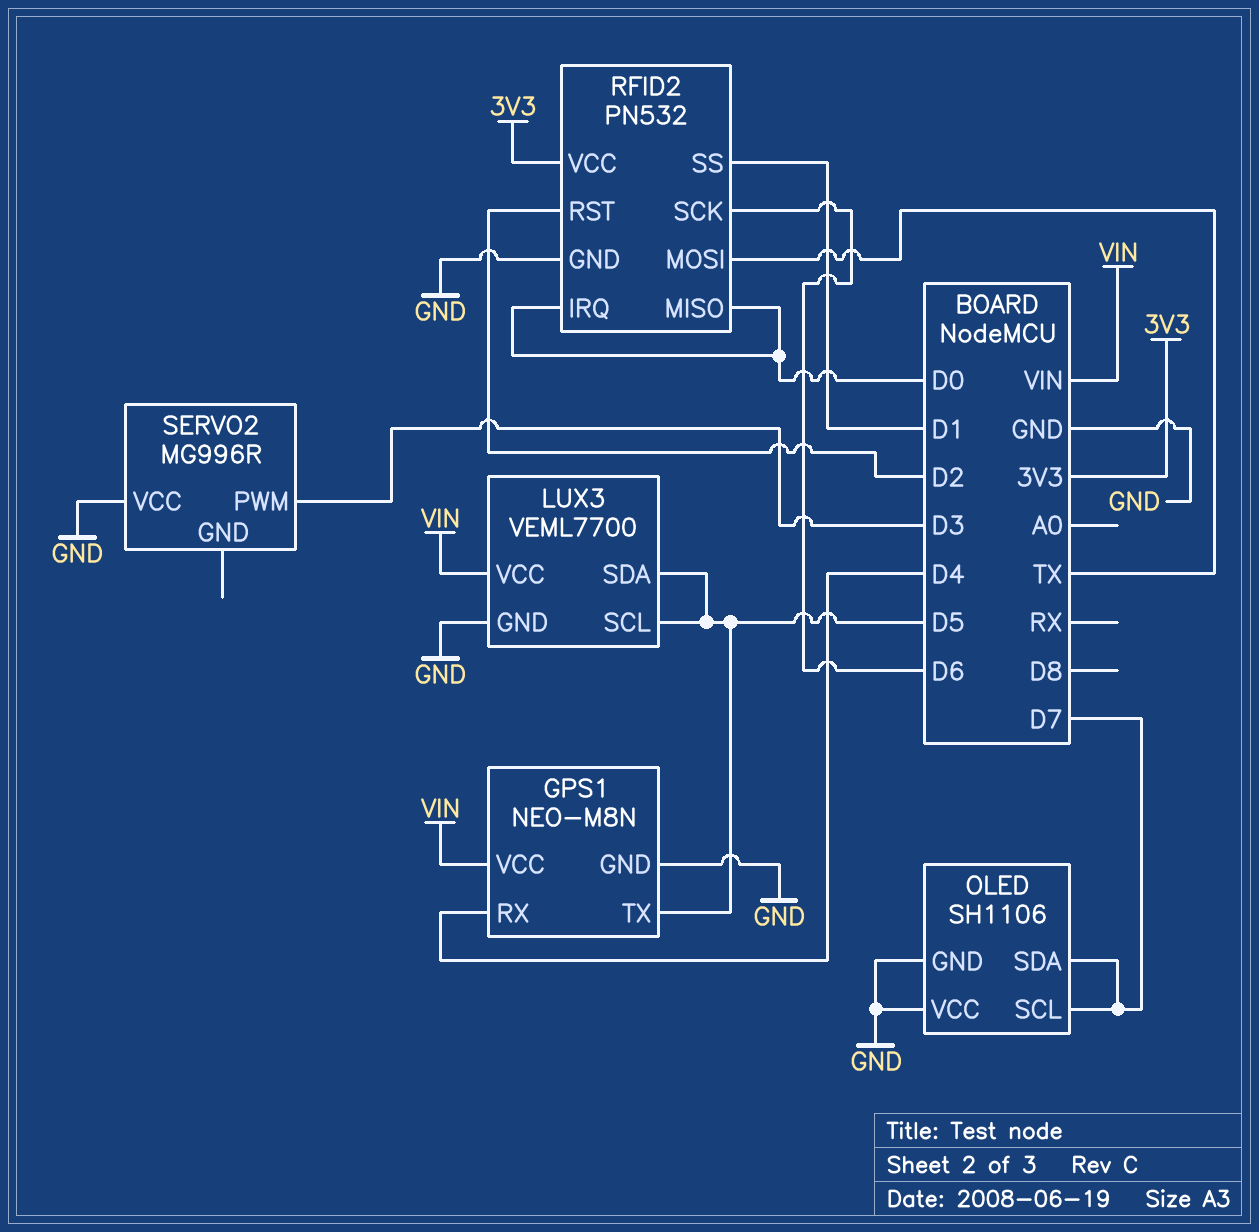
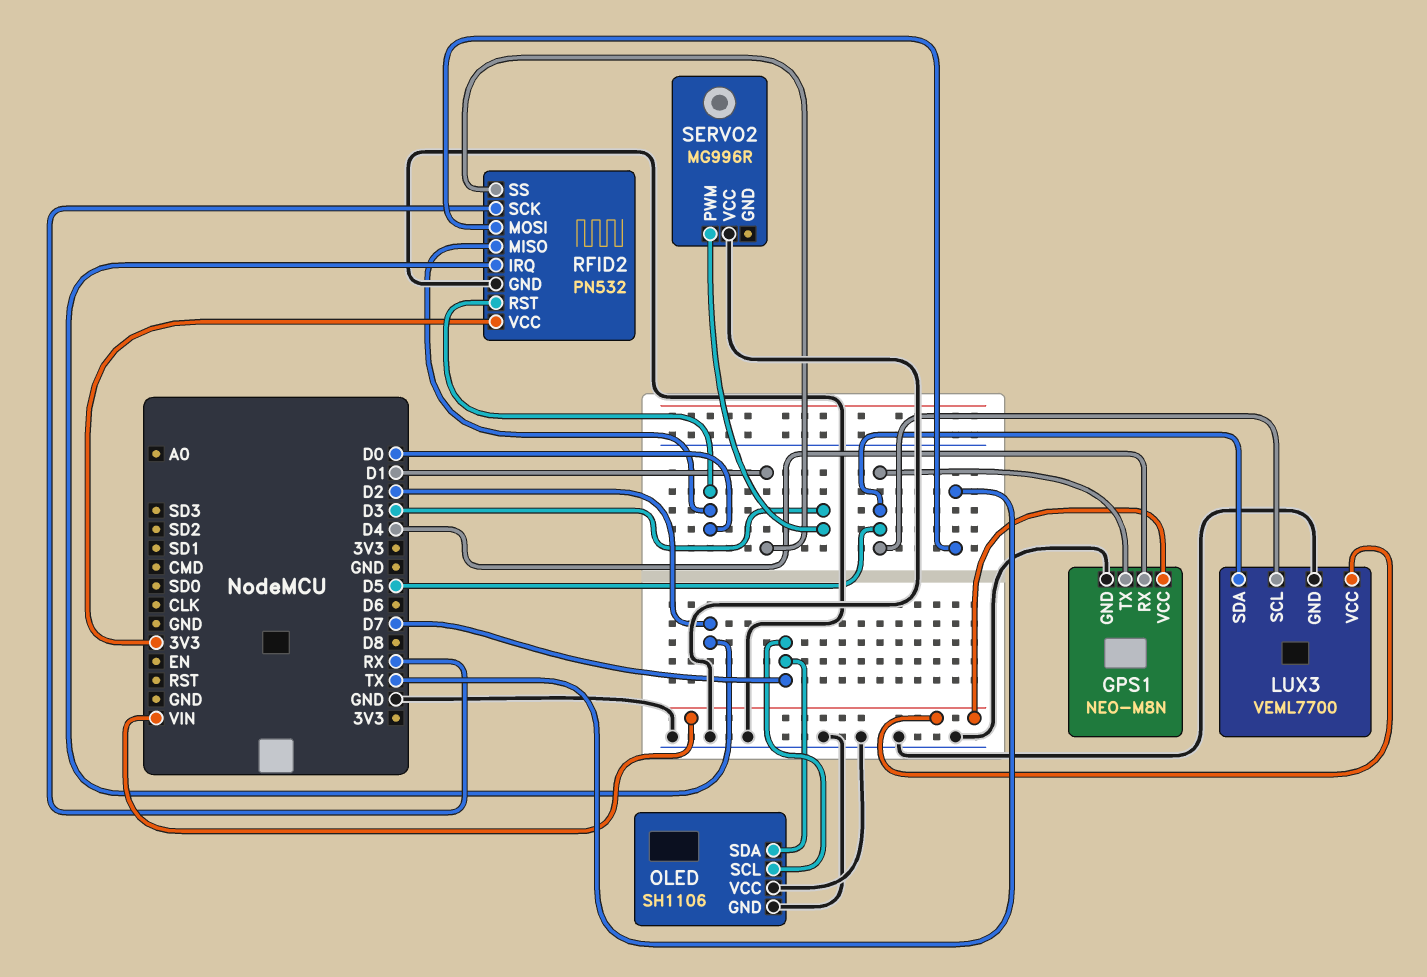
RFID2 pin IRQ: D0 -> D2
RFID2 pin RST: D2 -> D0
RFID2 pin SCK: D6 -> RX

